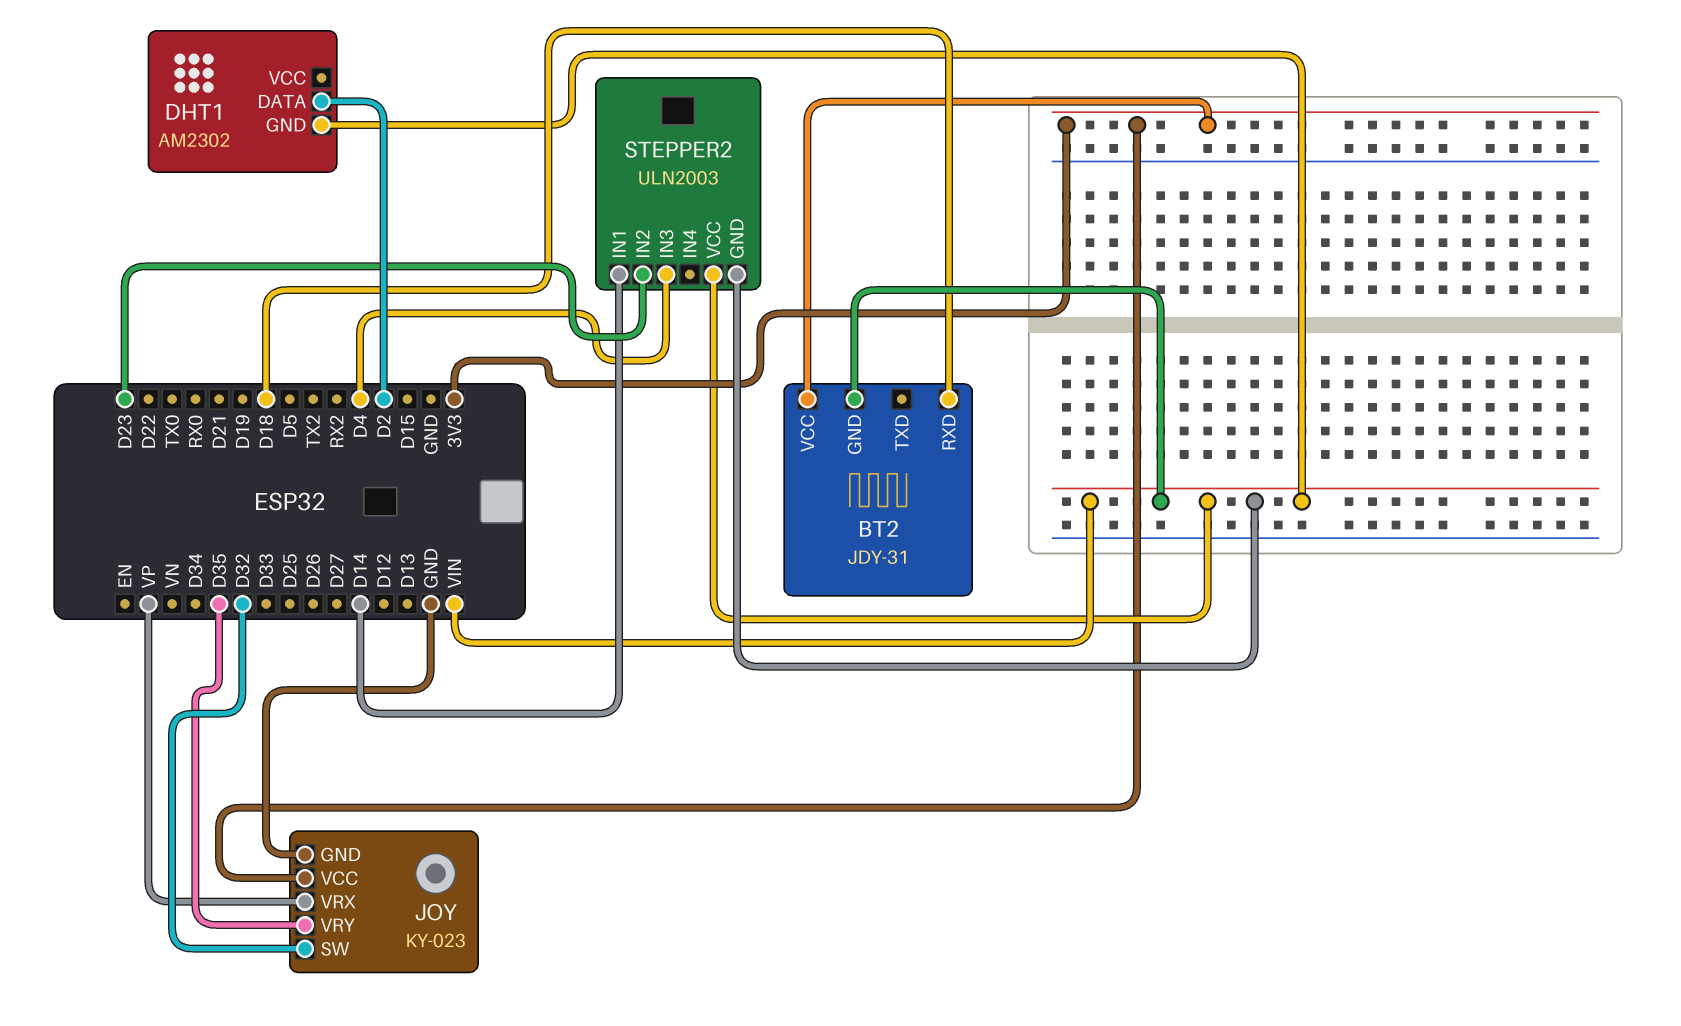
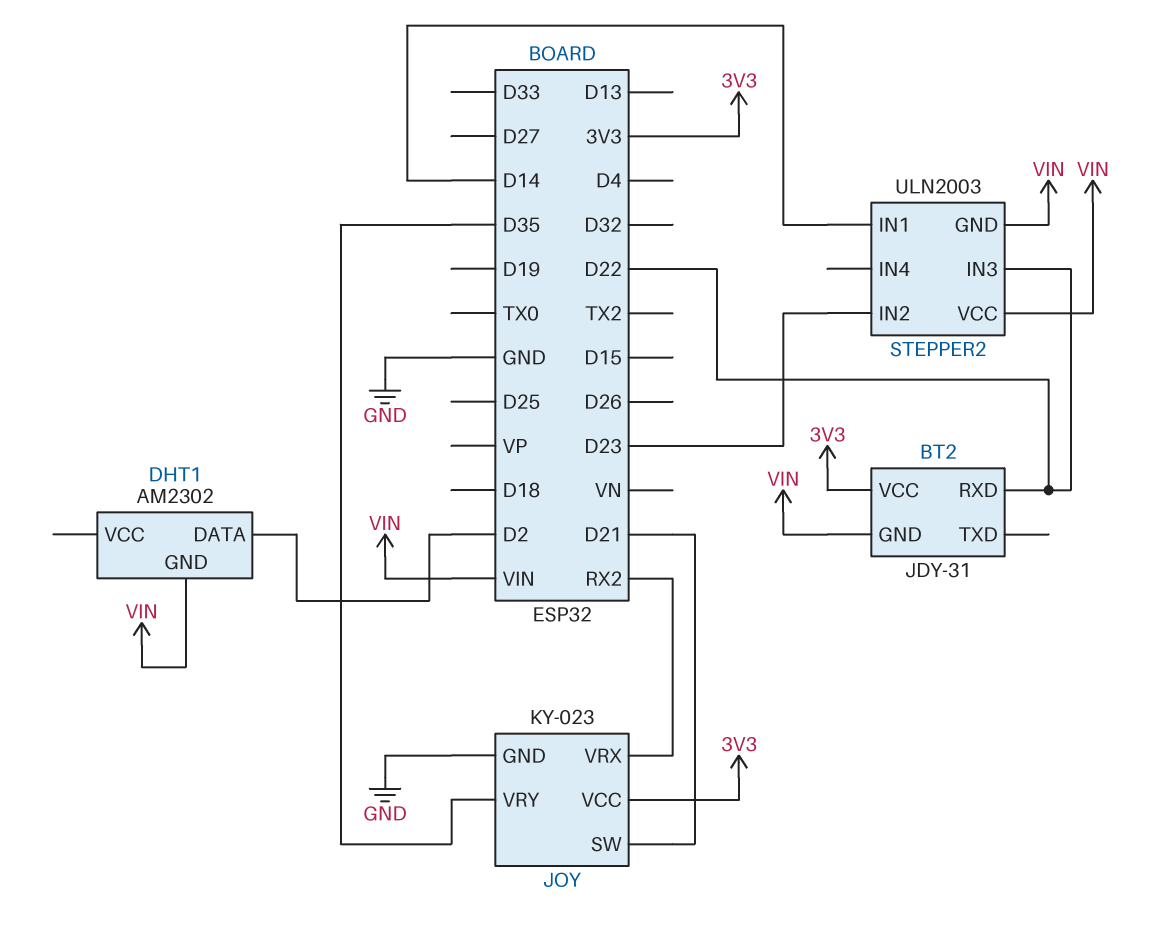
BT2 pin RXD: D18 -> D22
JOY pin SW: D32 -> D21
JOY pin VRX: VP -> RX2
STEPPER2 pin IN3: D4 -> D22

